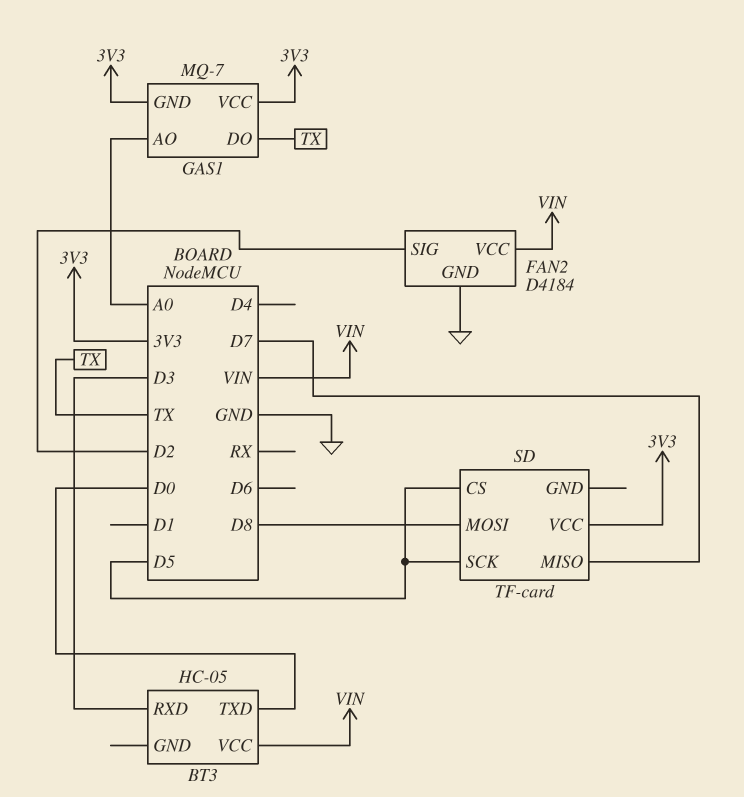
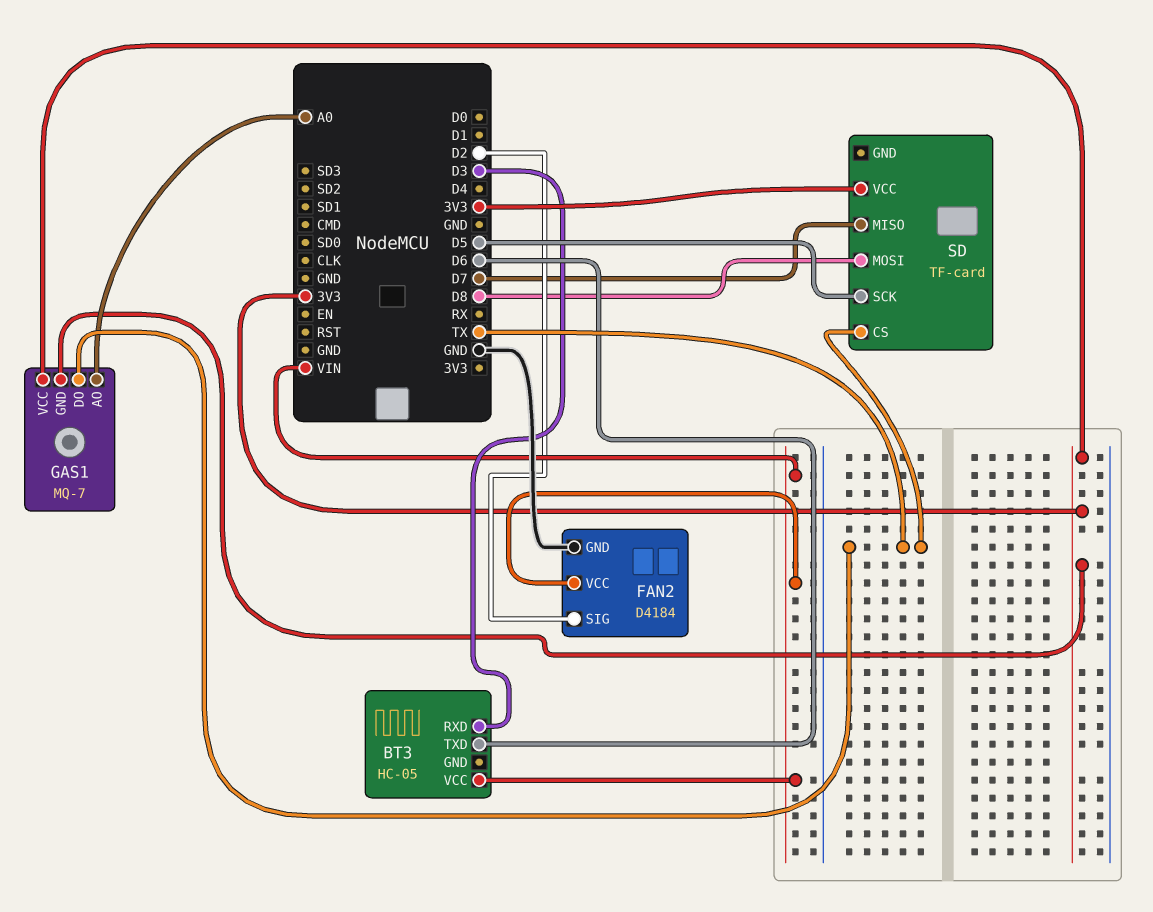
BT3 pin TXD: D0 -> D6
SD pin CS: D5 -> TX

